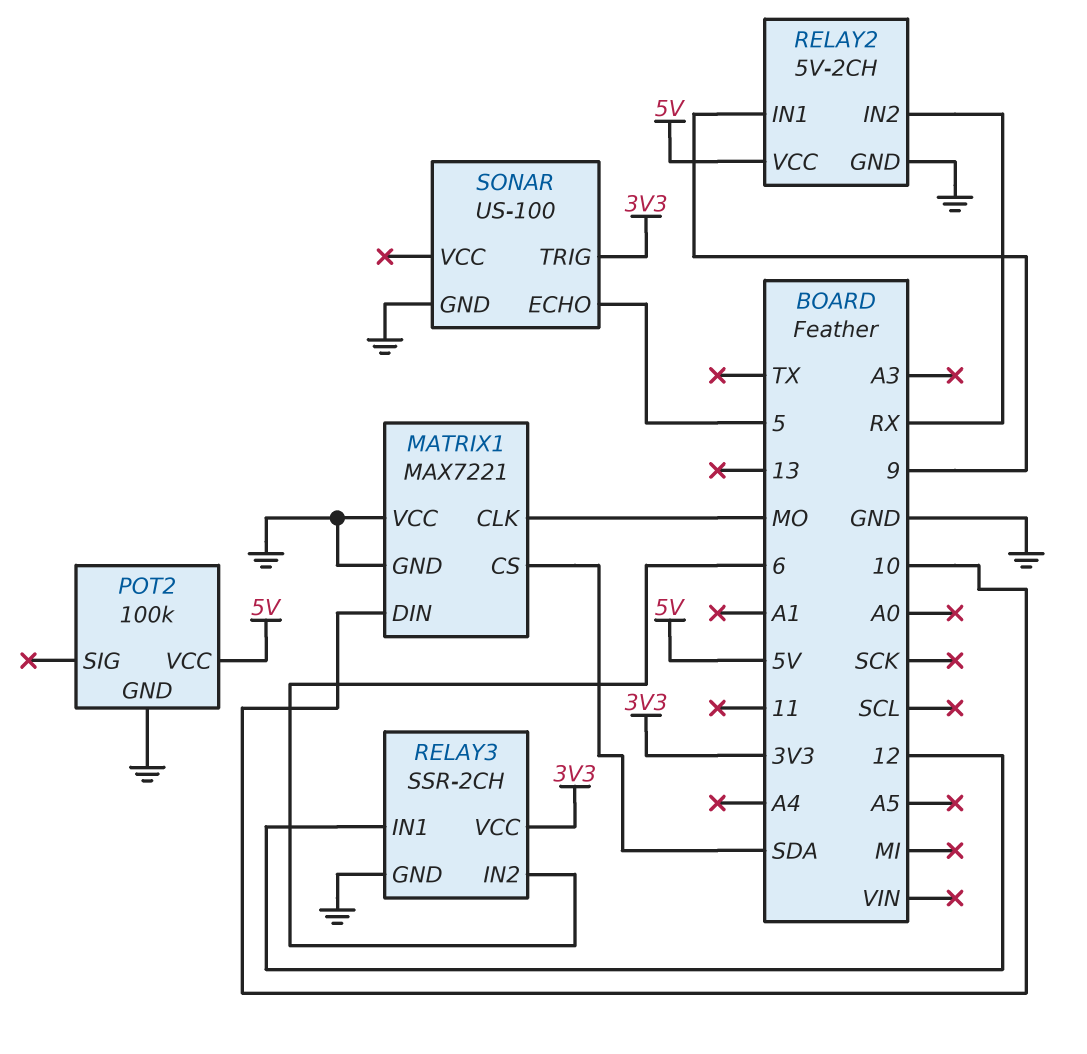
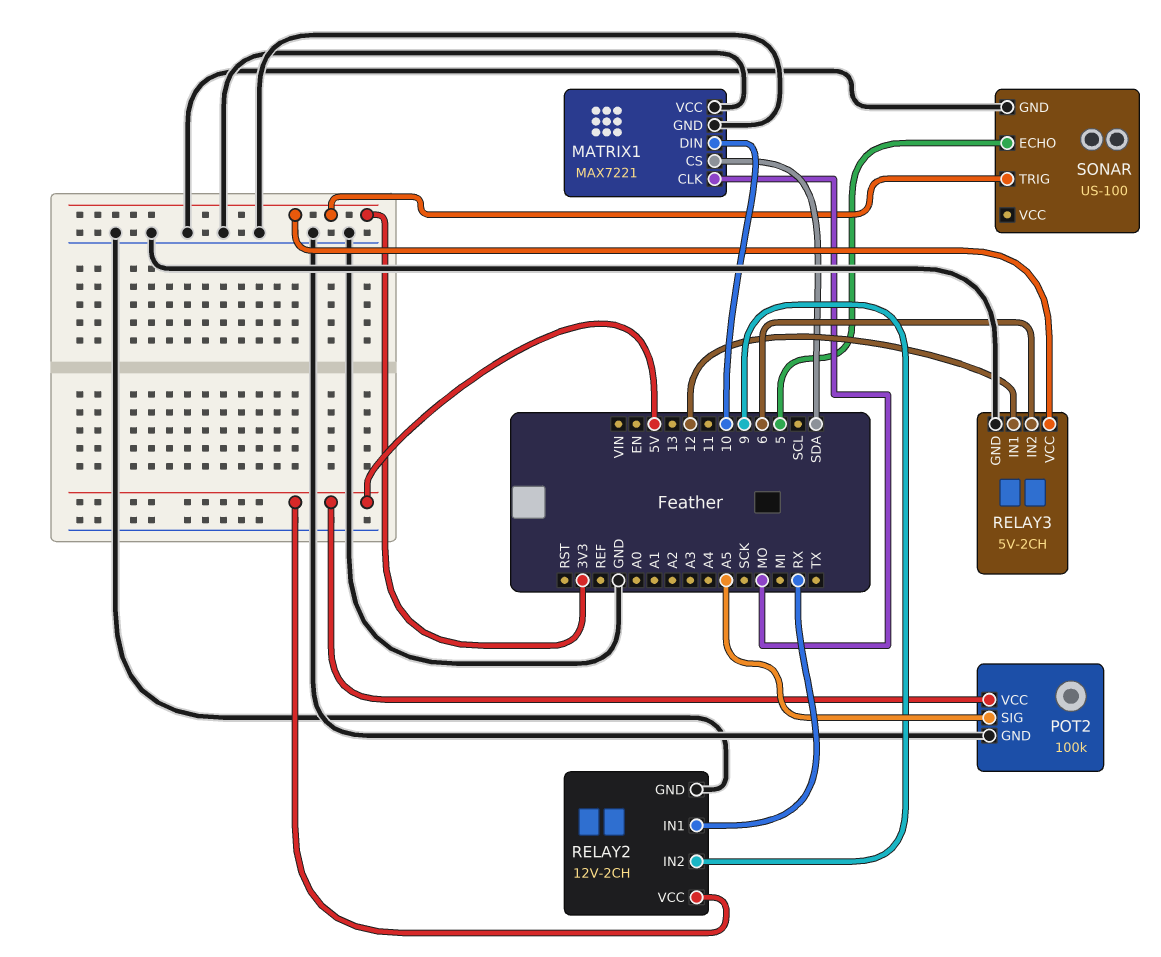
POT2 pin SIG: none -> A5
RELAY2: 5V-2CH -> 12V-2CH
RELAY2 pin IN1: 9 -> RX
RELAY2 pin IN2: RX -> 9
RELAY3: SSR-2CH -> 5V-2CH

